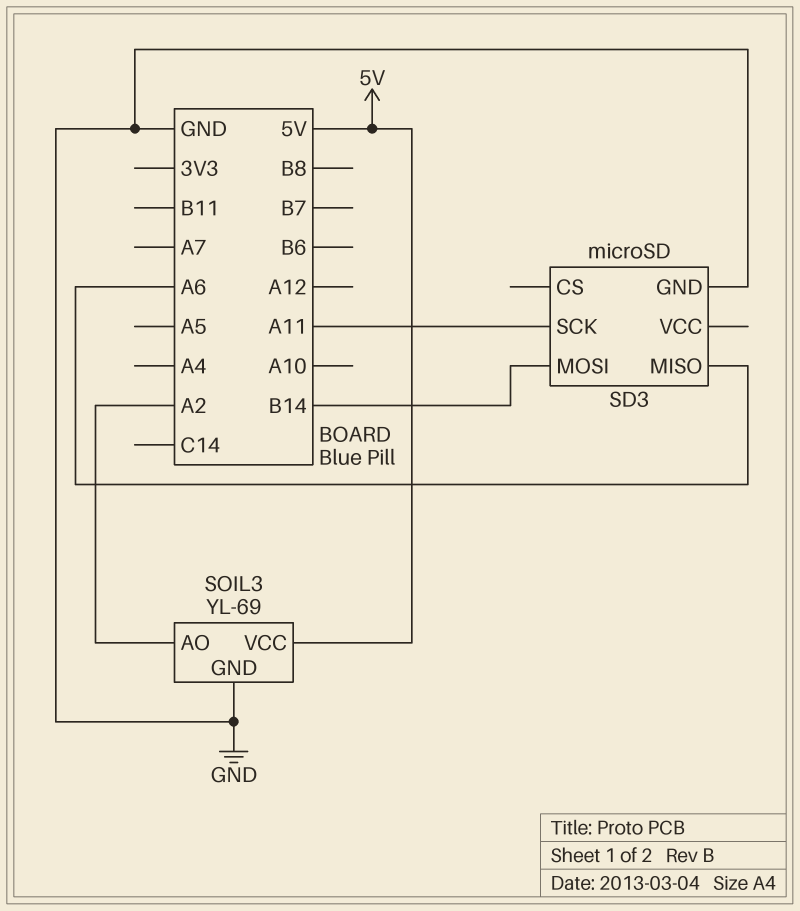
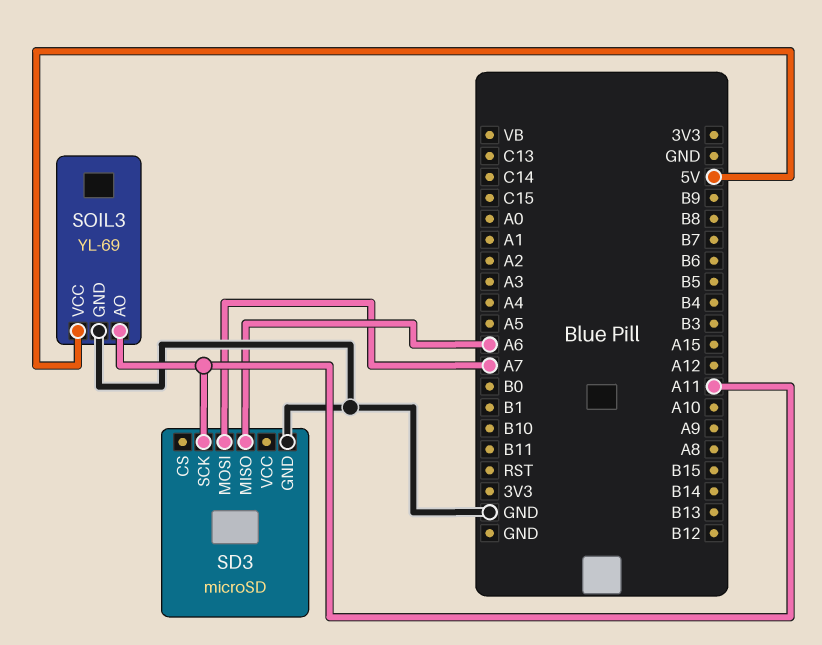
SD3 pin MOSI: B14 -> A7
SOIL3 pin AO: A2 -> A11

